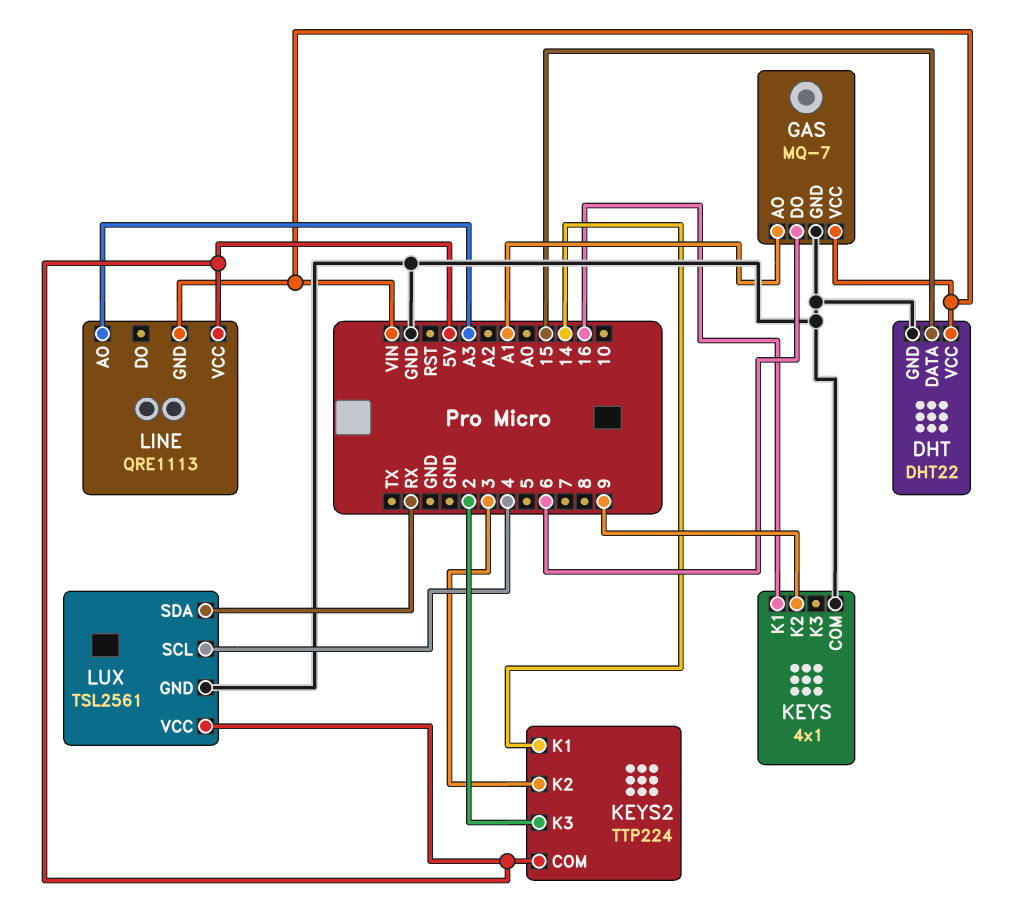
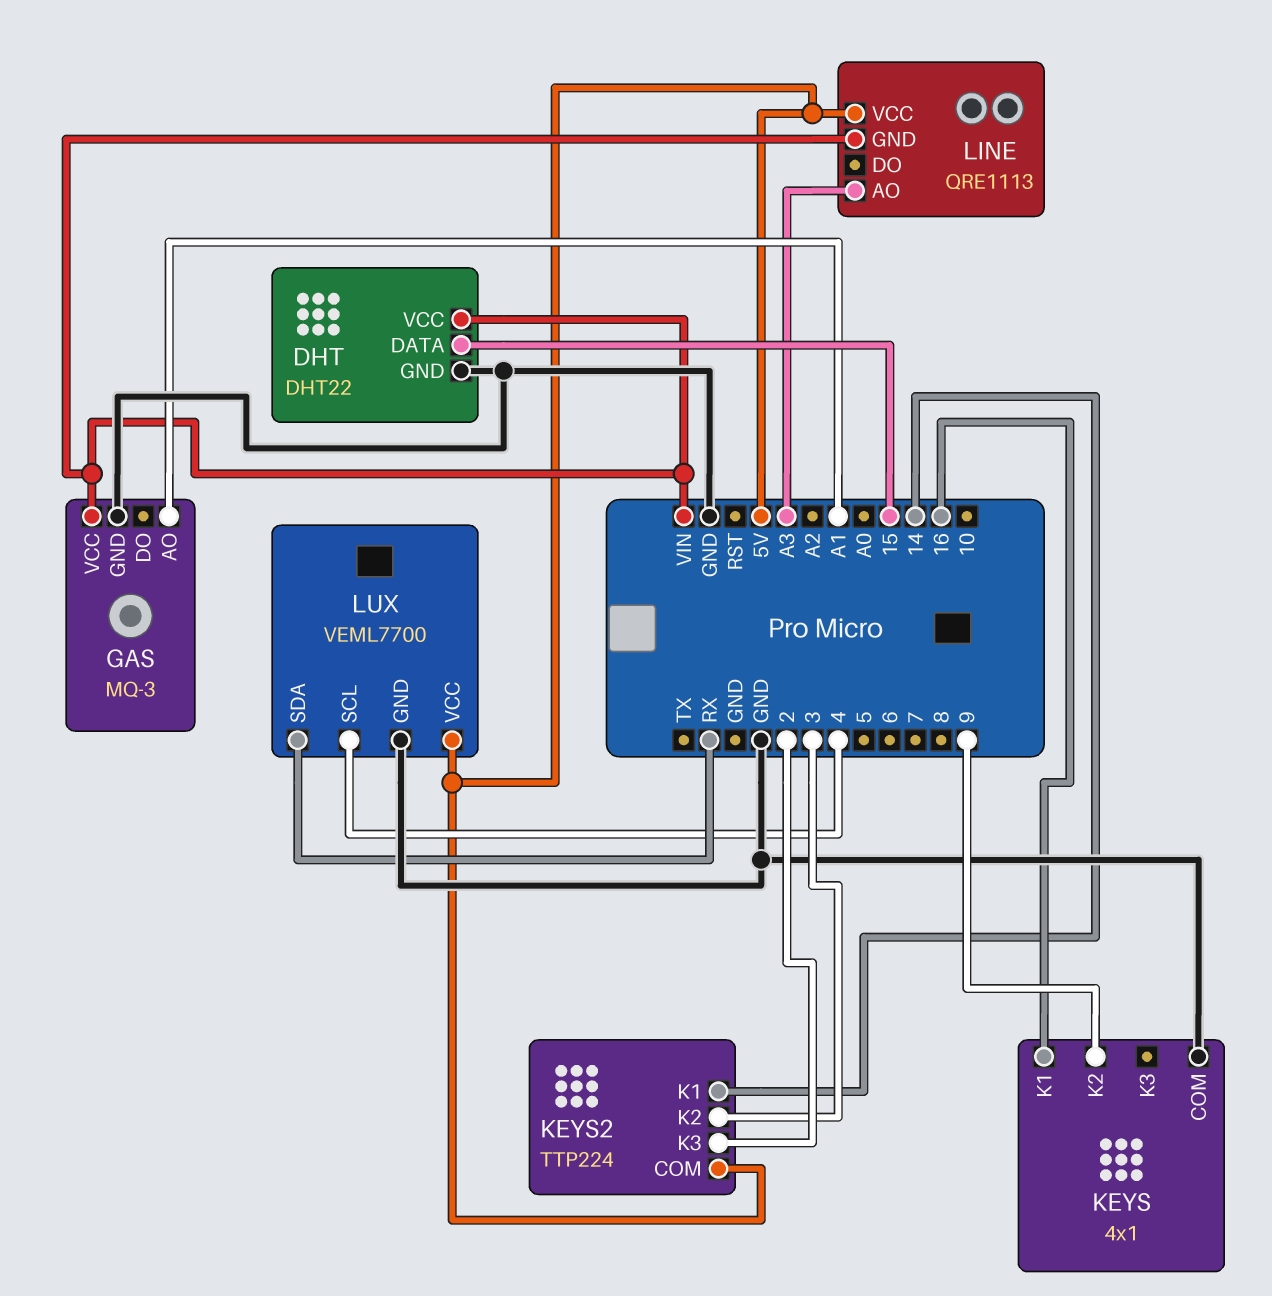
GAS: MQ-7 -> MQ-3
GAS pin DO: 6 -> none
LUX: TSL2561 -> VEML7700

